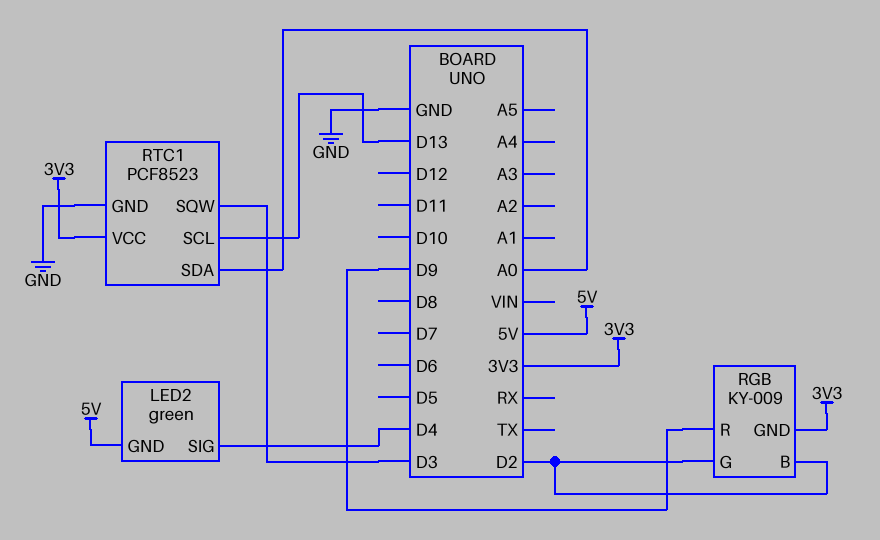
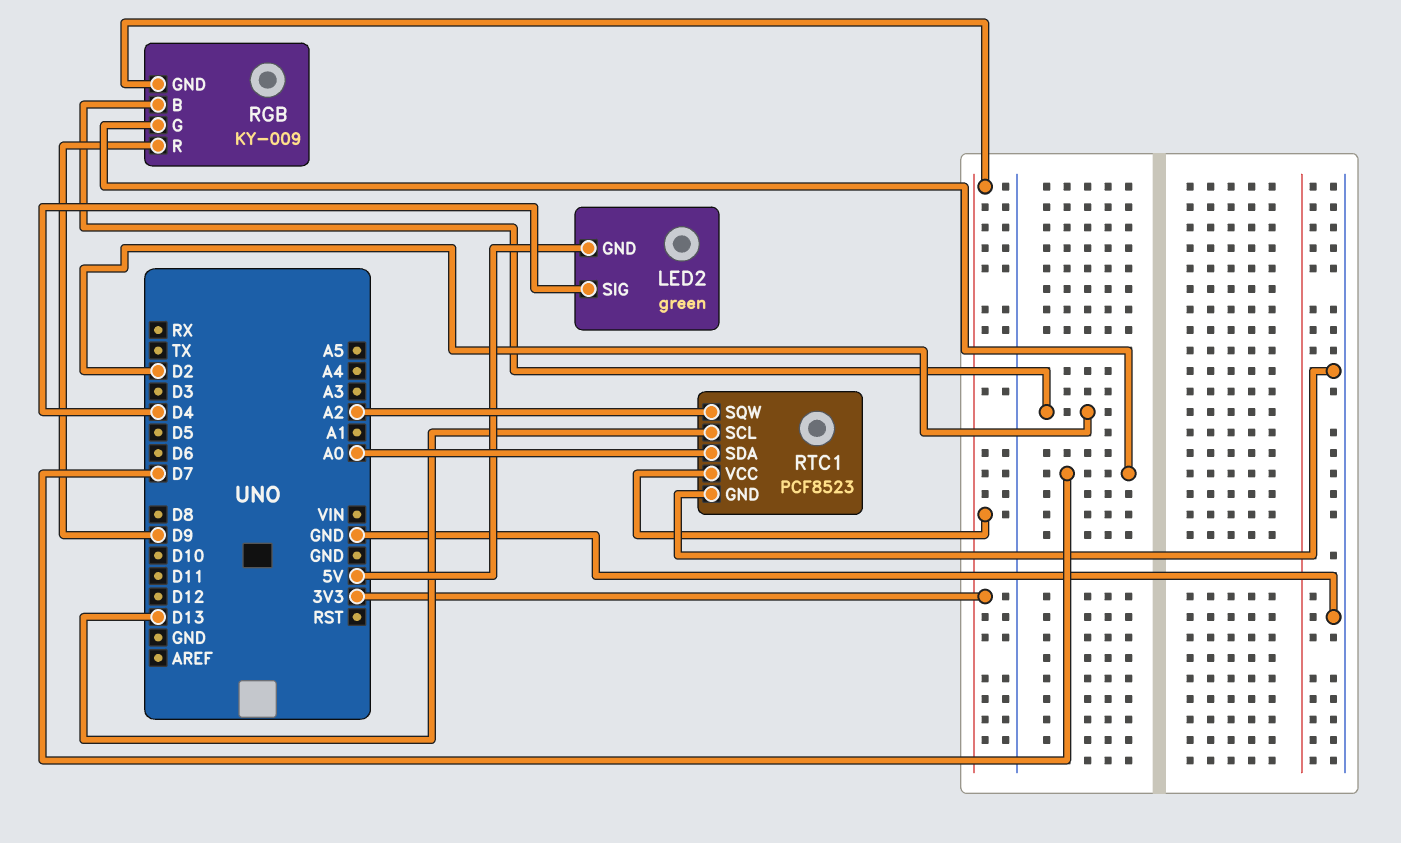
RGB pin G: D2 -> D7
RTC1 pin SQW: D3 -> A2

